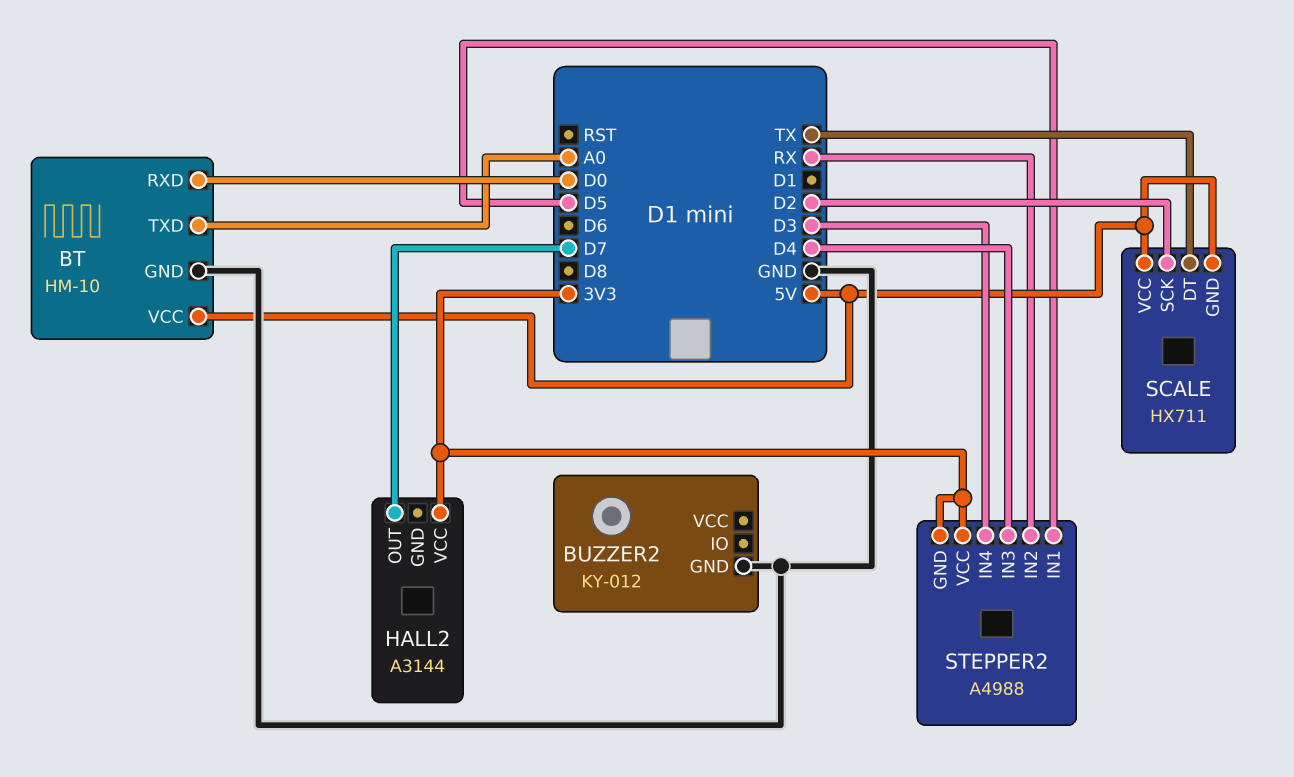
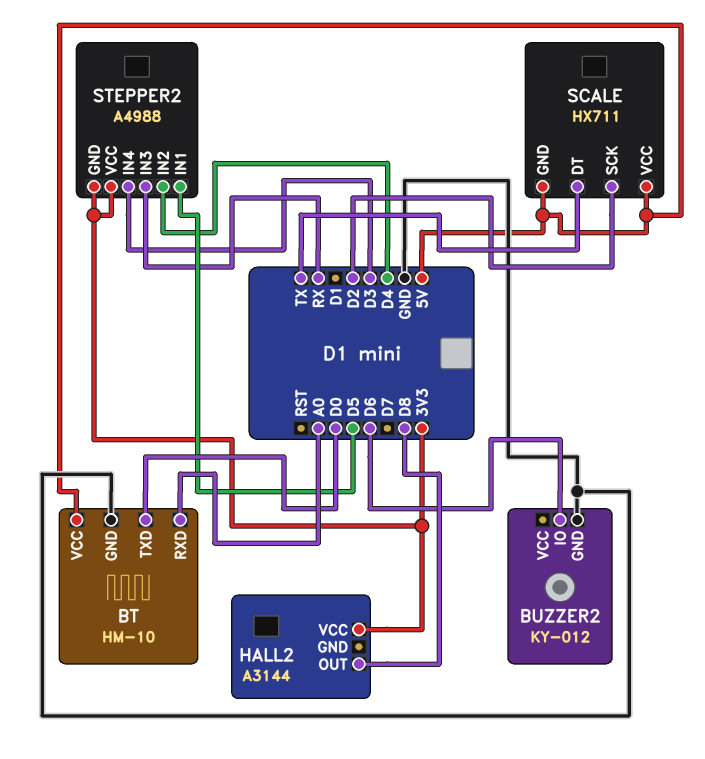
BT pin RXD: D0 -> A0
BT pin TXD: A0 -> D0
BUZZER2 pin IO: none -> D6
HALL2 pin OUT: D7 -> D8
STEPPER2 pin IN2: RX -> D4
STEPPER2 pin IN3: D4 -> RX

